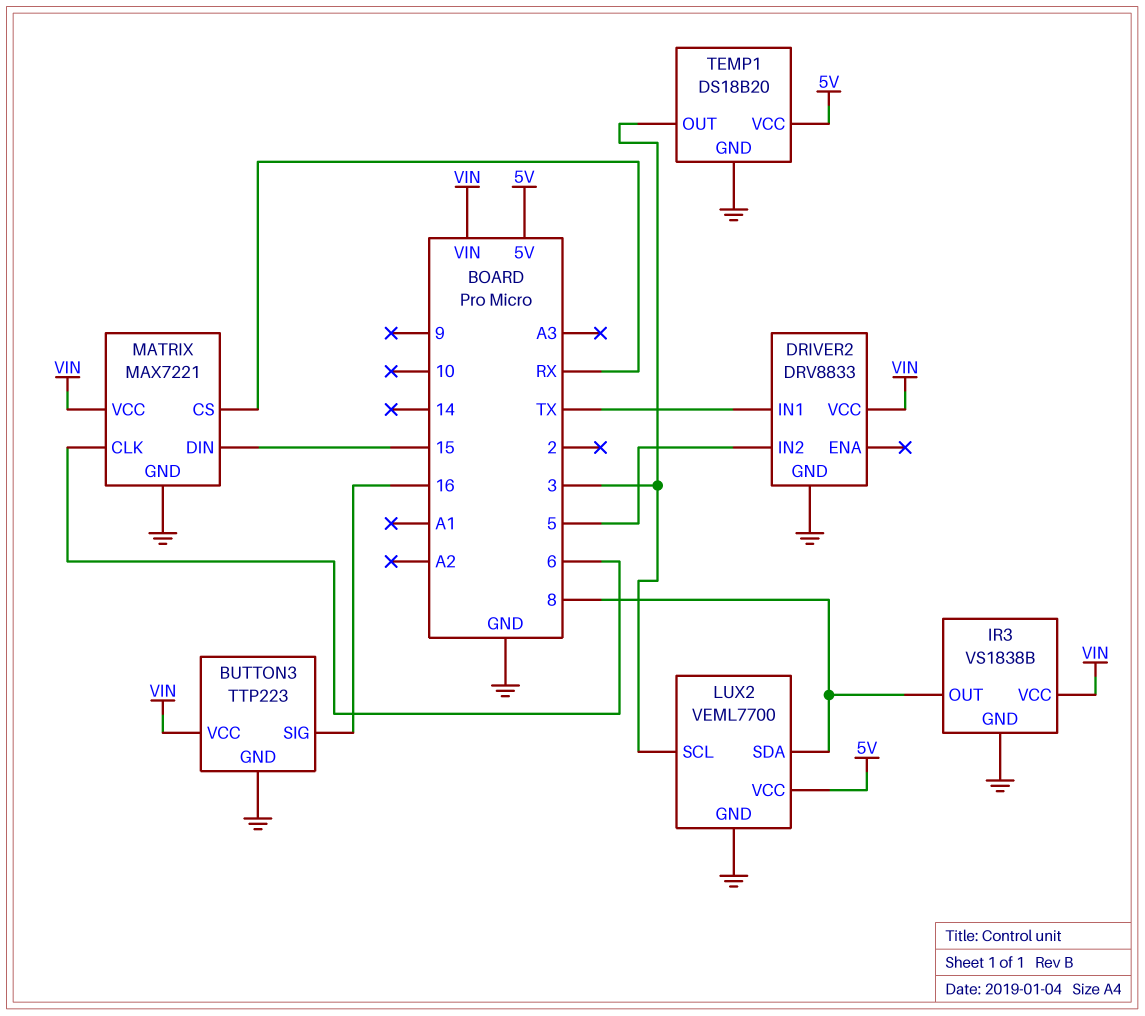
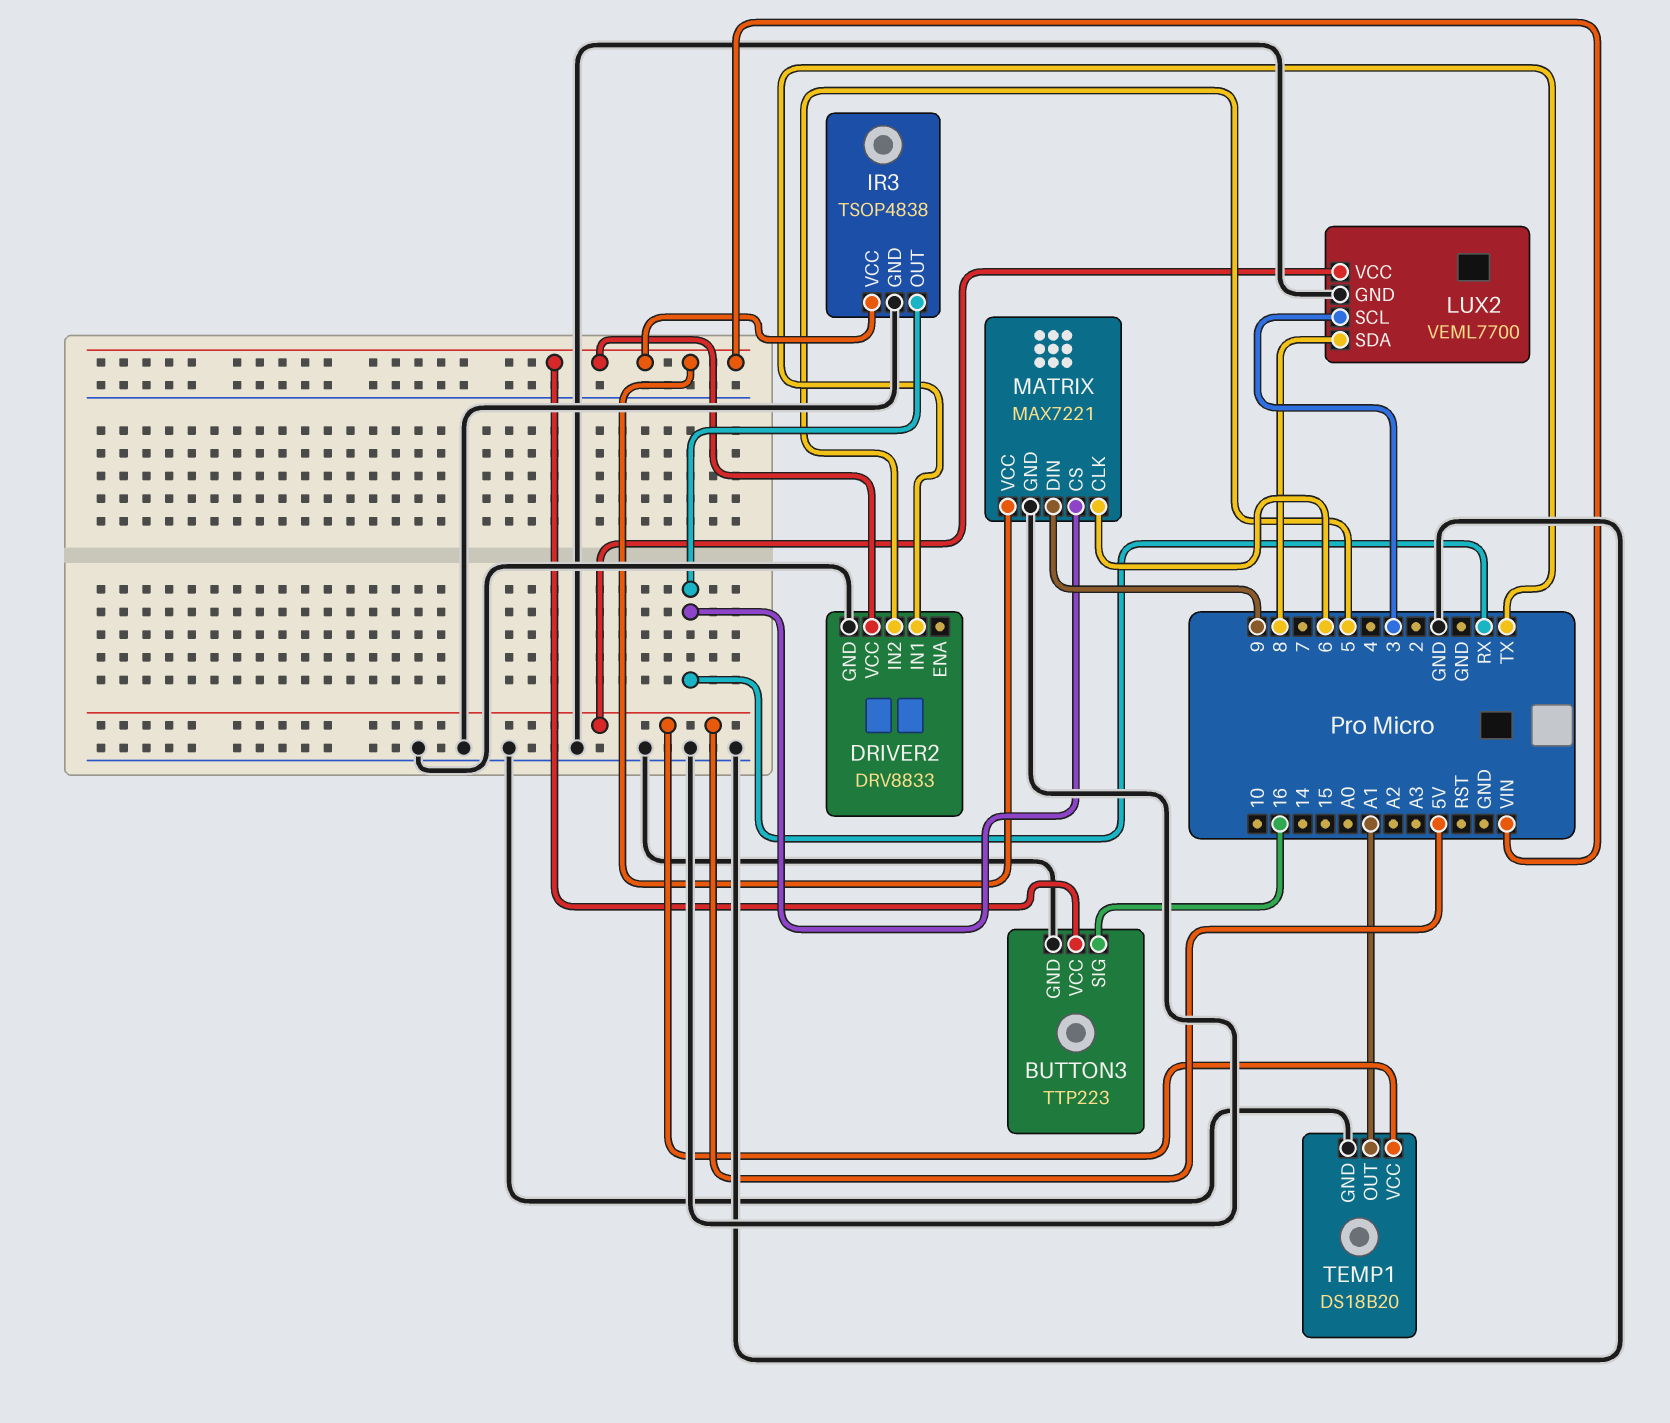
IR3: VS1838B -> TSOP4838
IR3 pin OUT: 8 -> RX
MATRIX pin DIN: 15 -> 9
TEMP1 pin OUT: 3 -> A1

